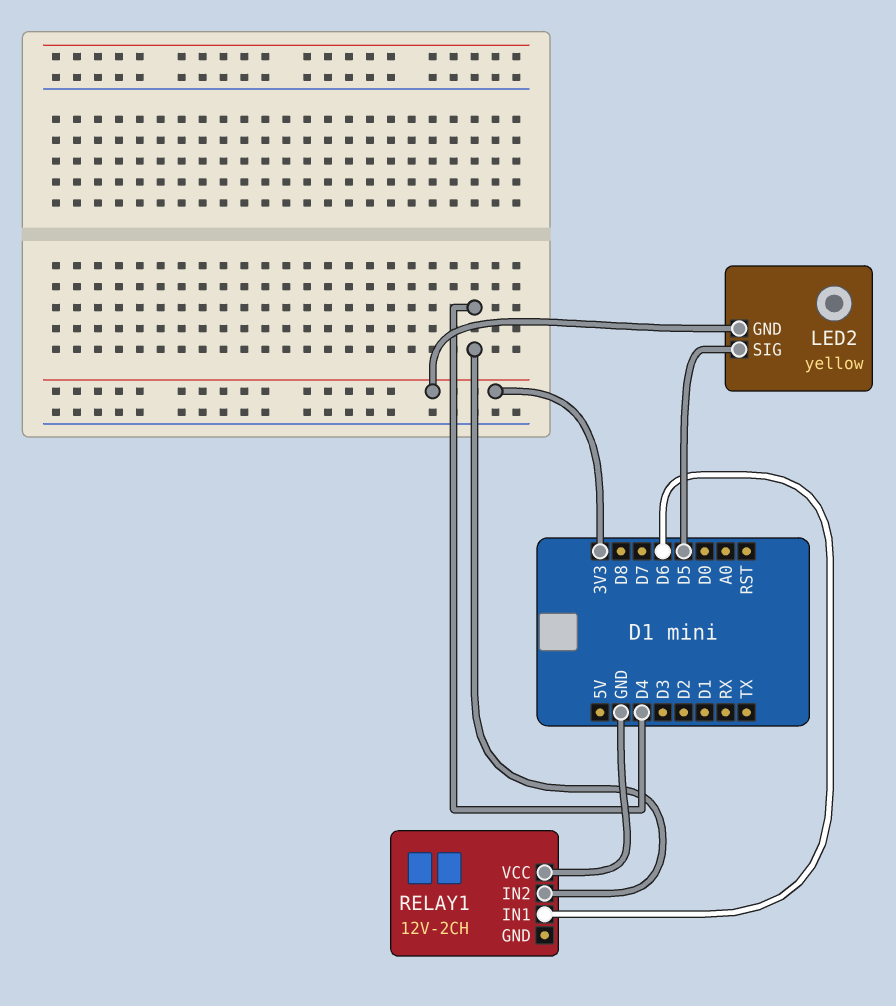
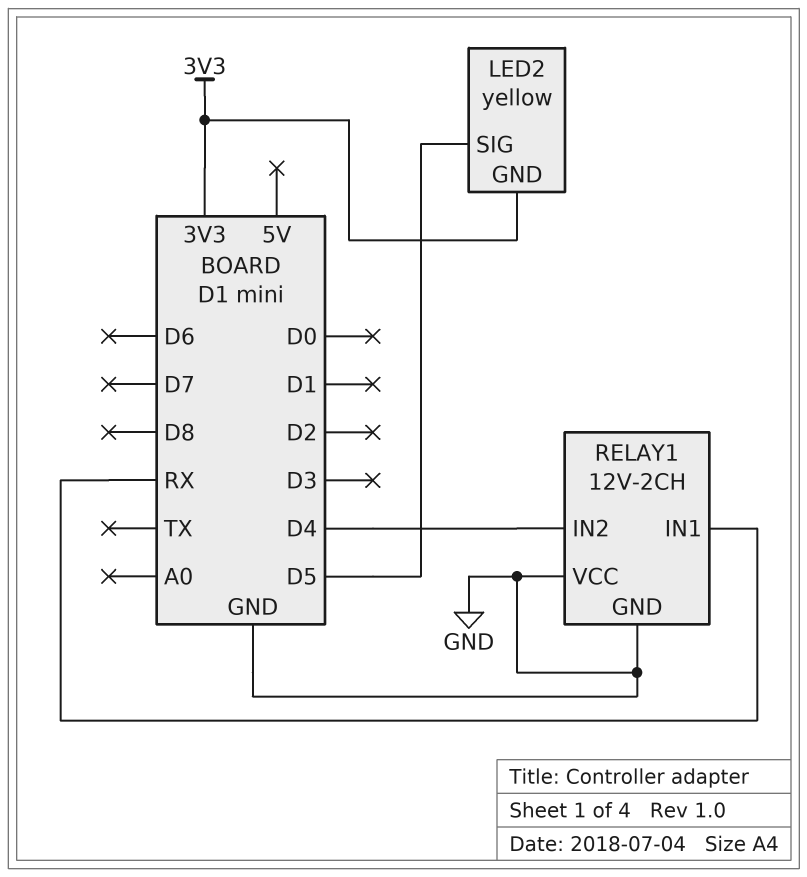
RELAY1 pin GND: none -> GND
RELAY1 pin IN1: D6 -> RX

